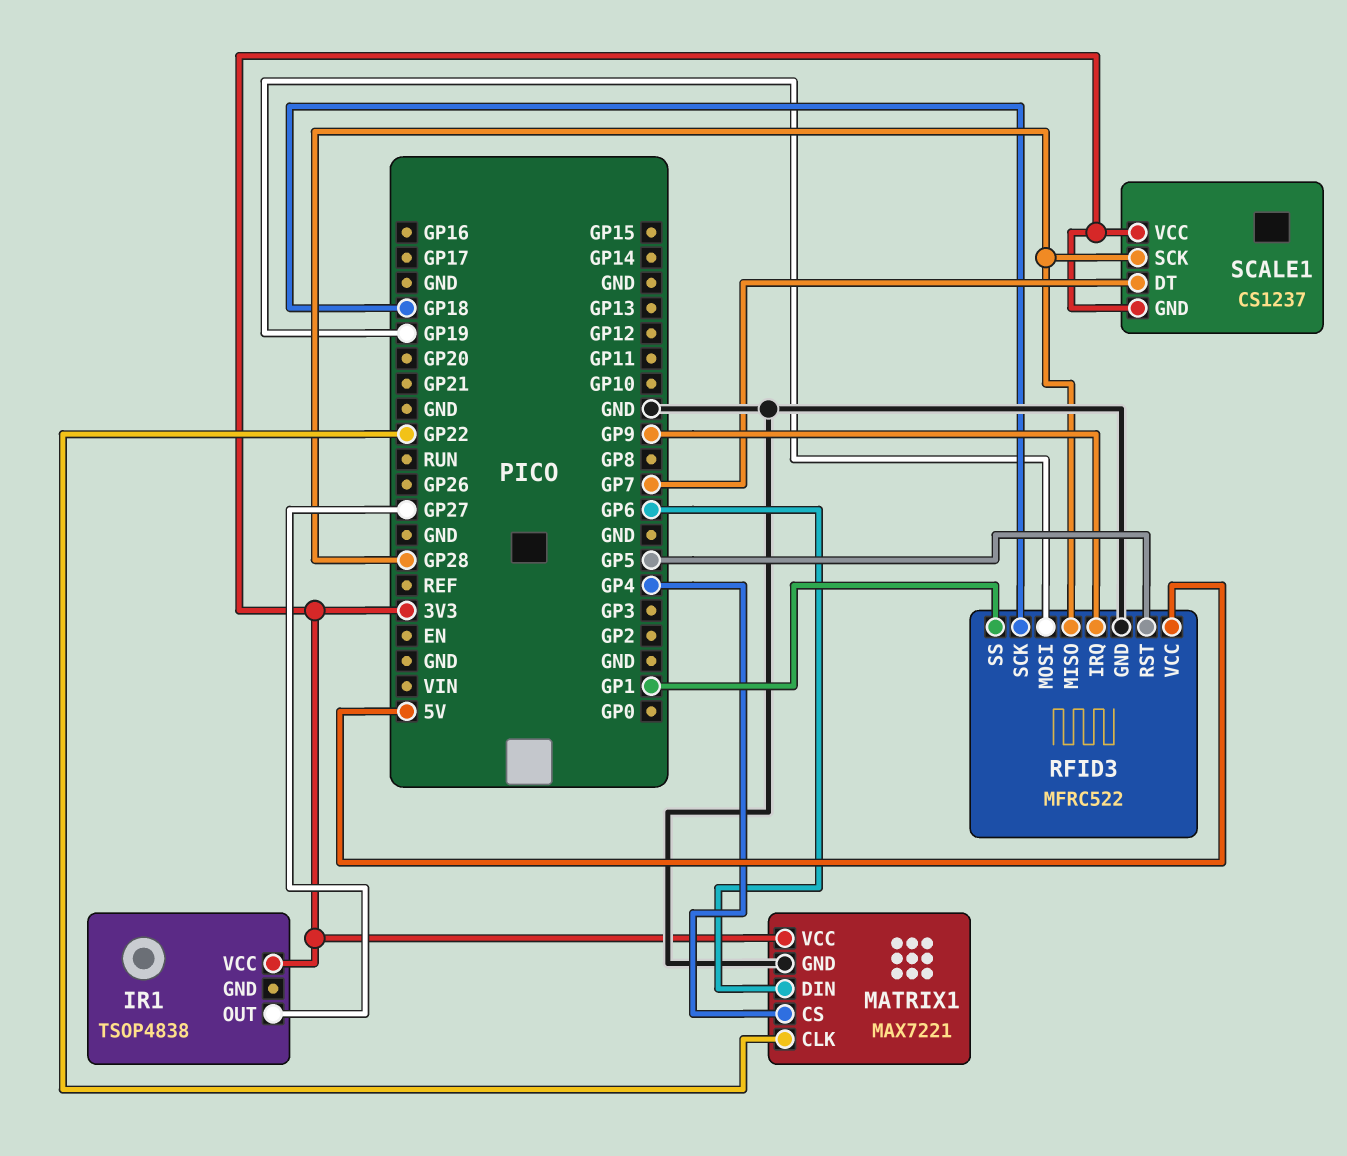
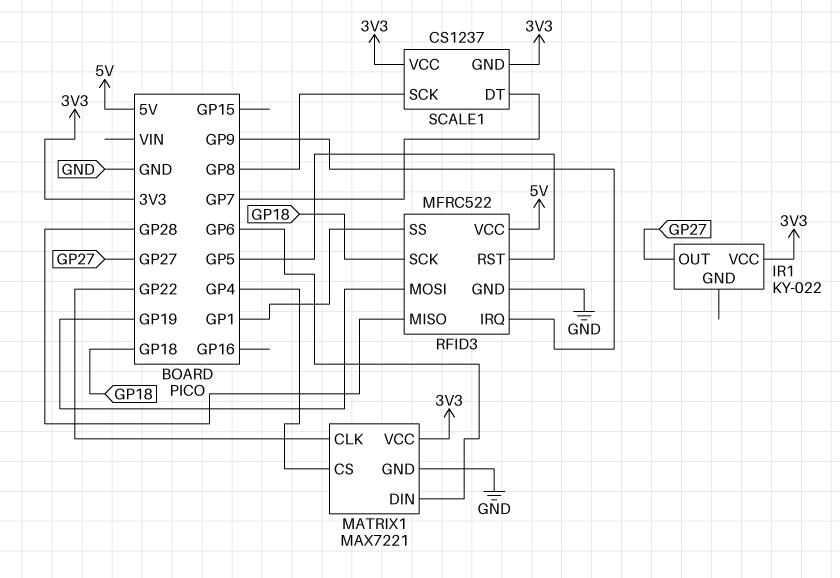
IR1: TSOP4838 -> KY-022
SCALE1 pin SCK: GP28 -> GP8

